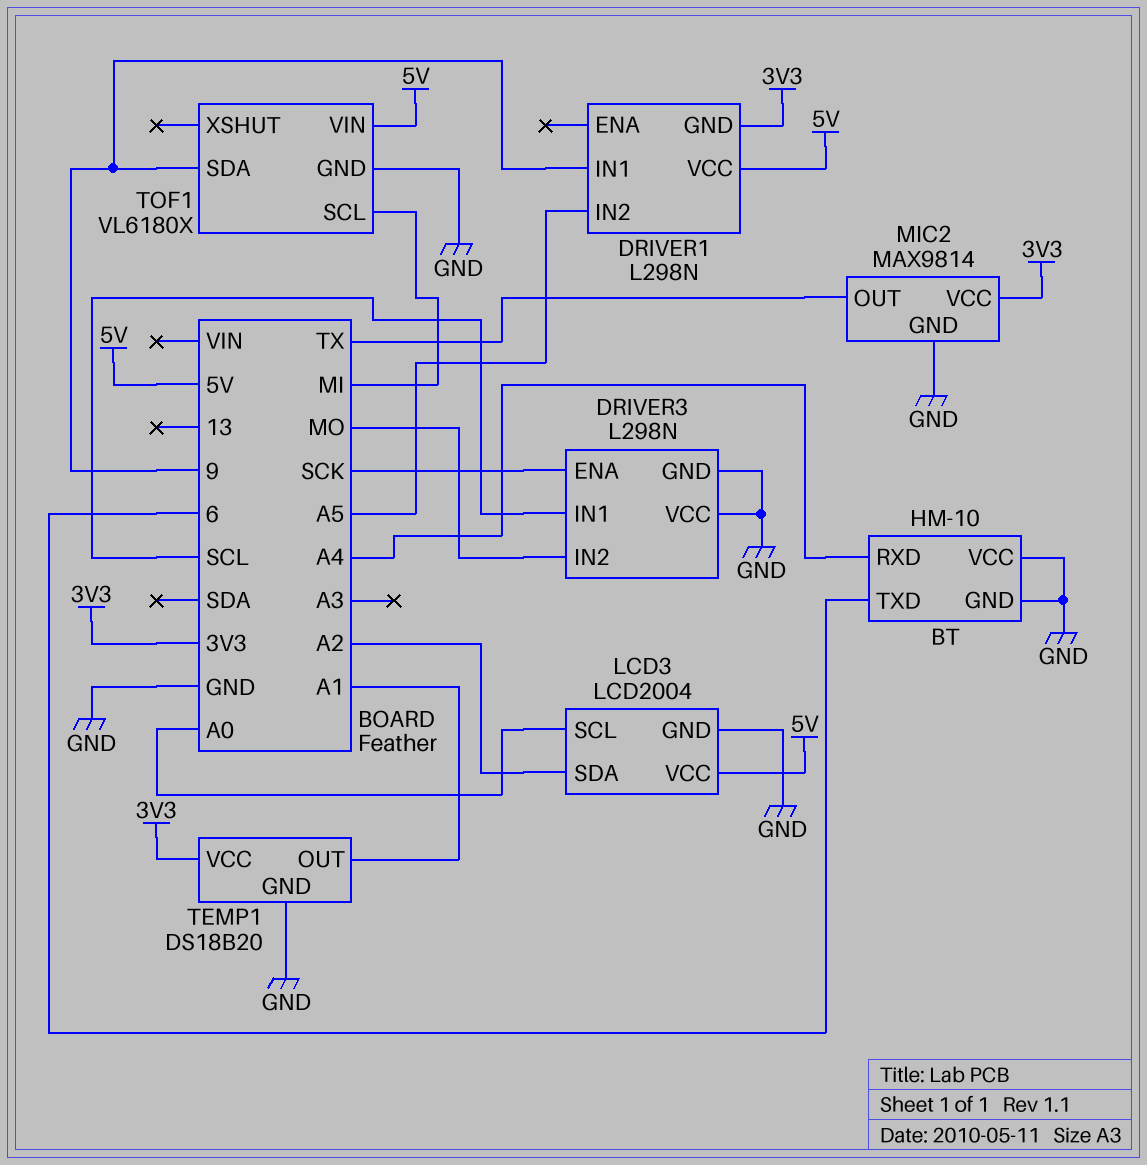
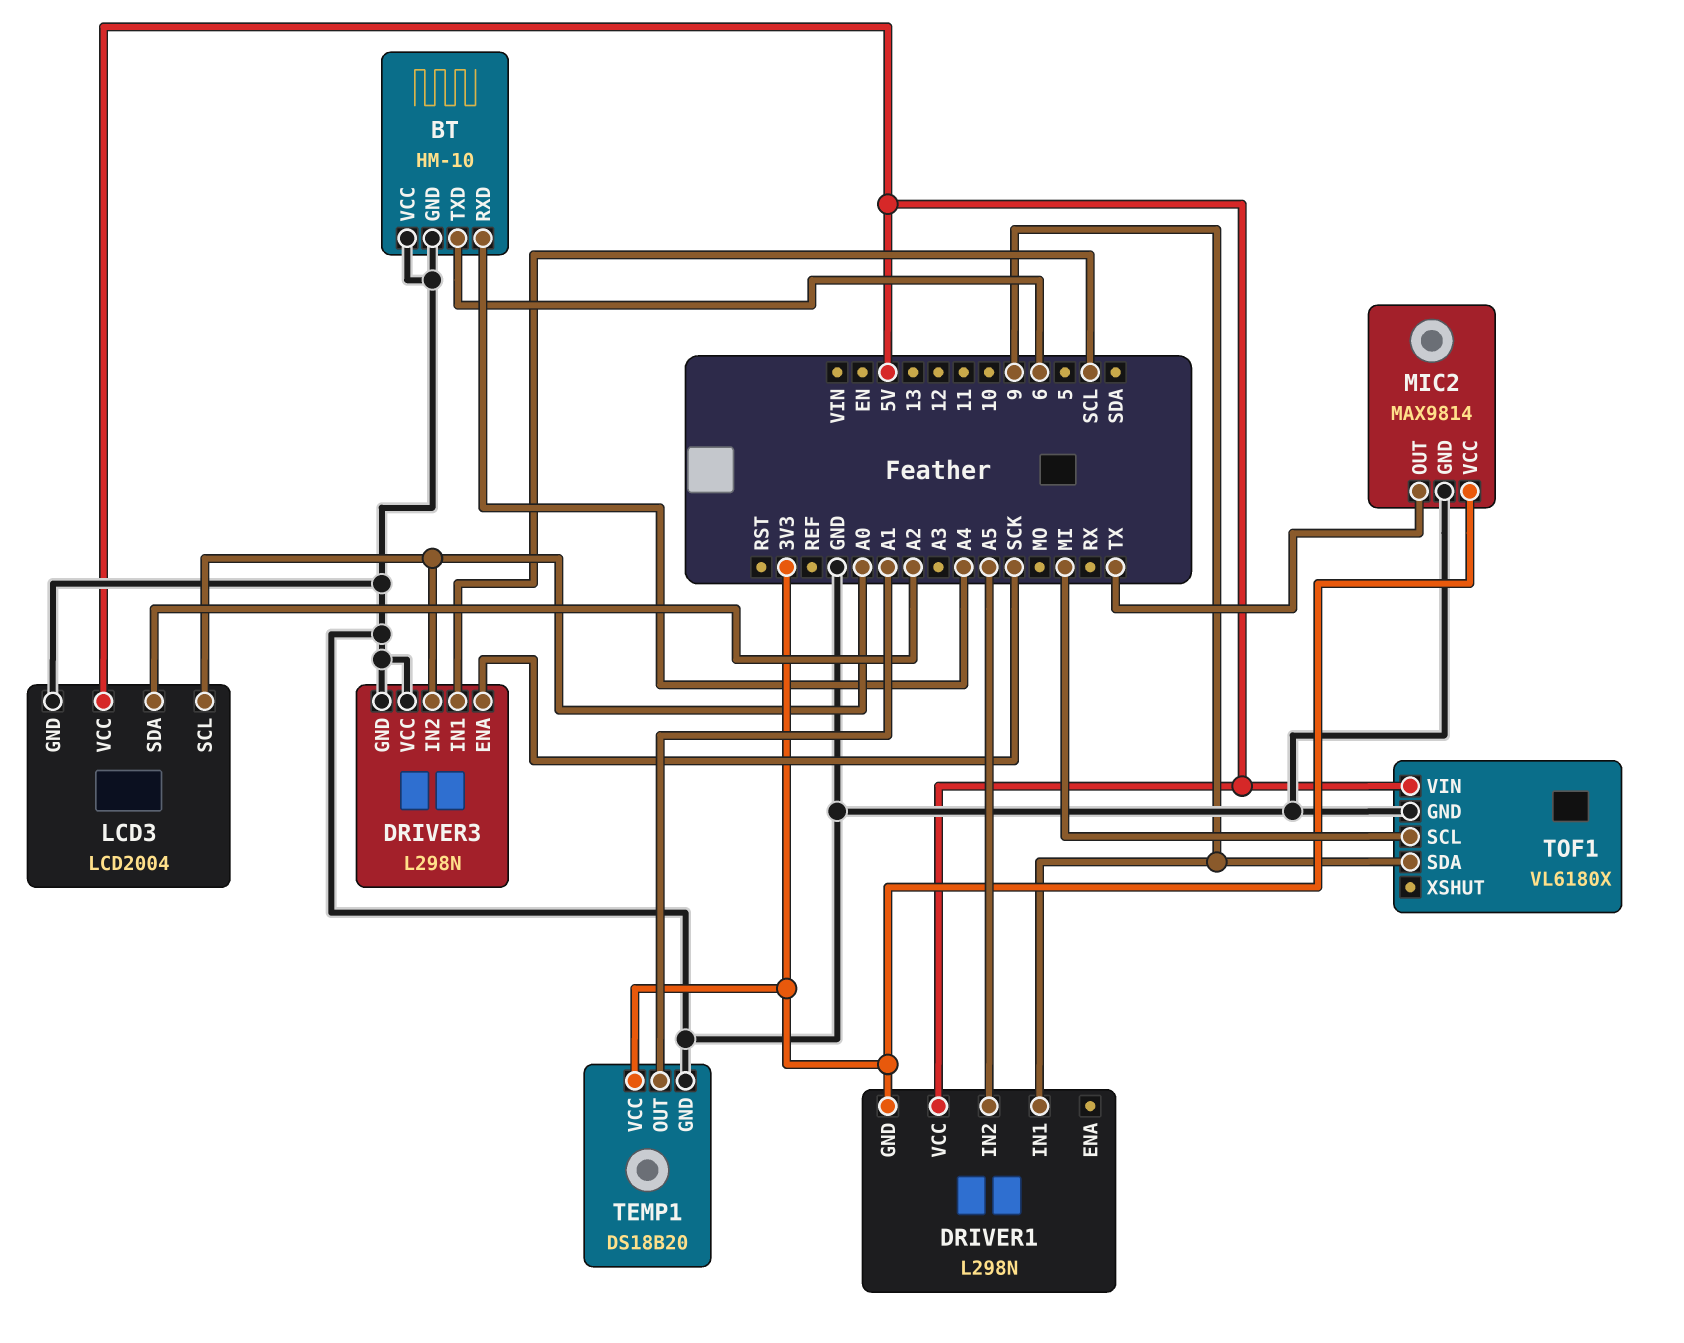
DRIVER3 pin IN2: MO -> A0

